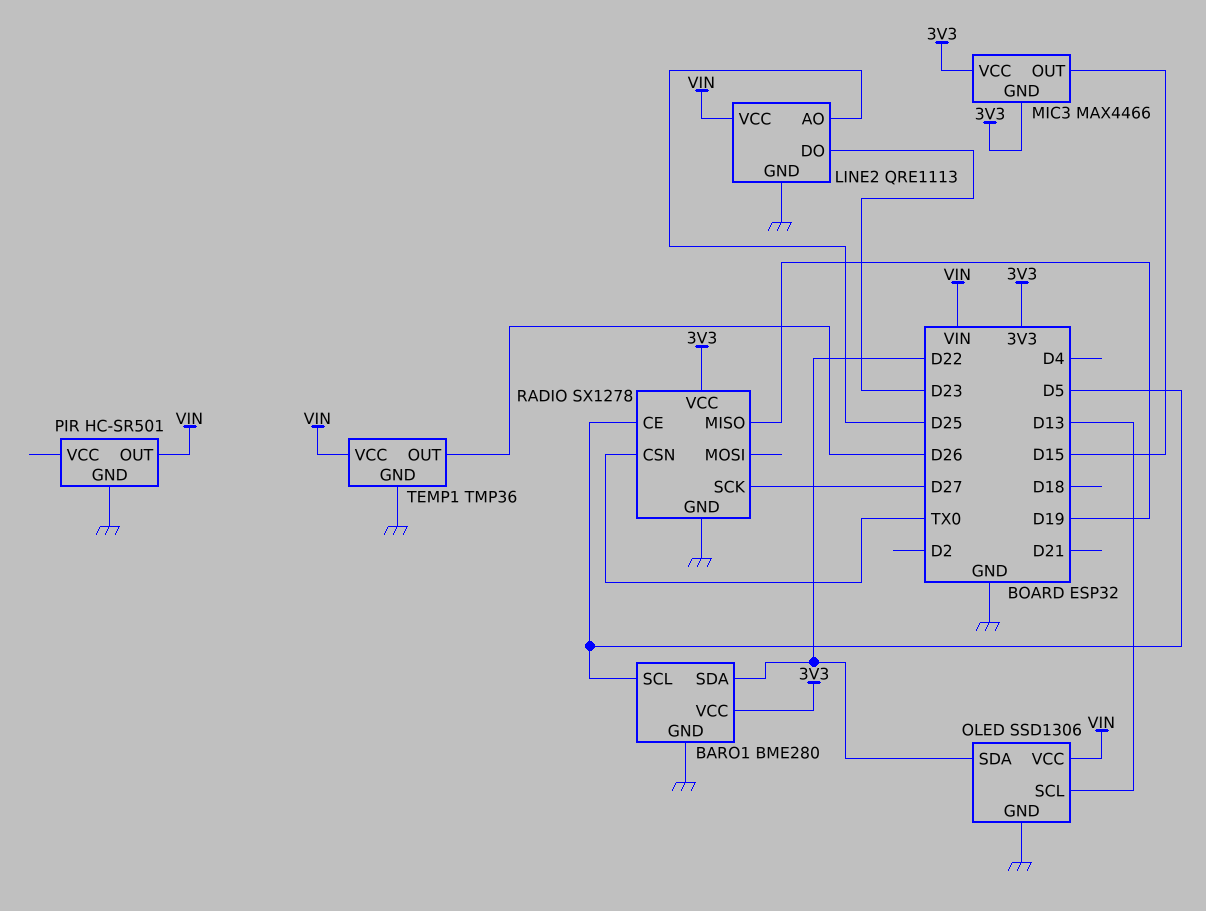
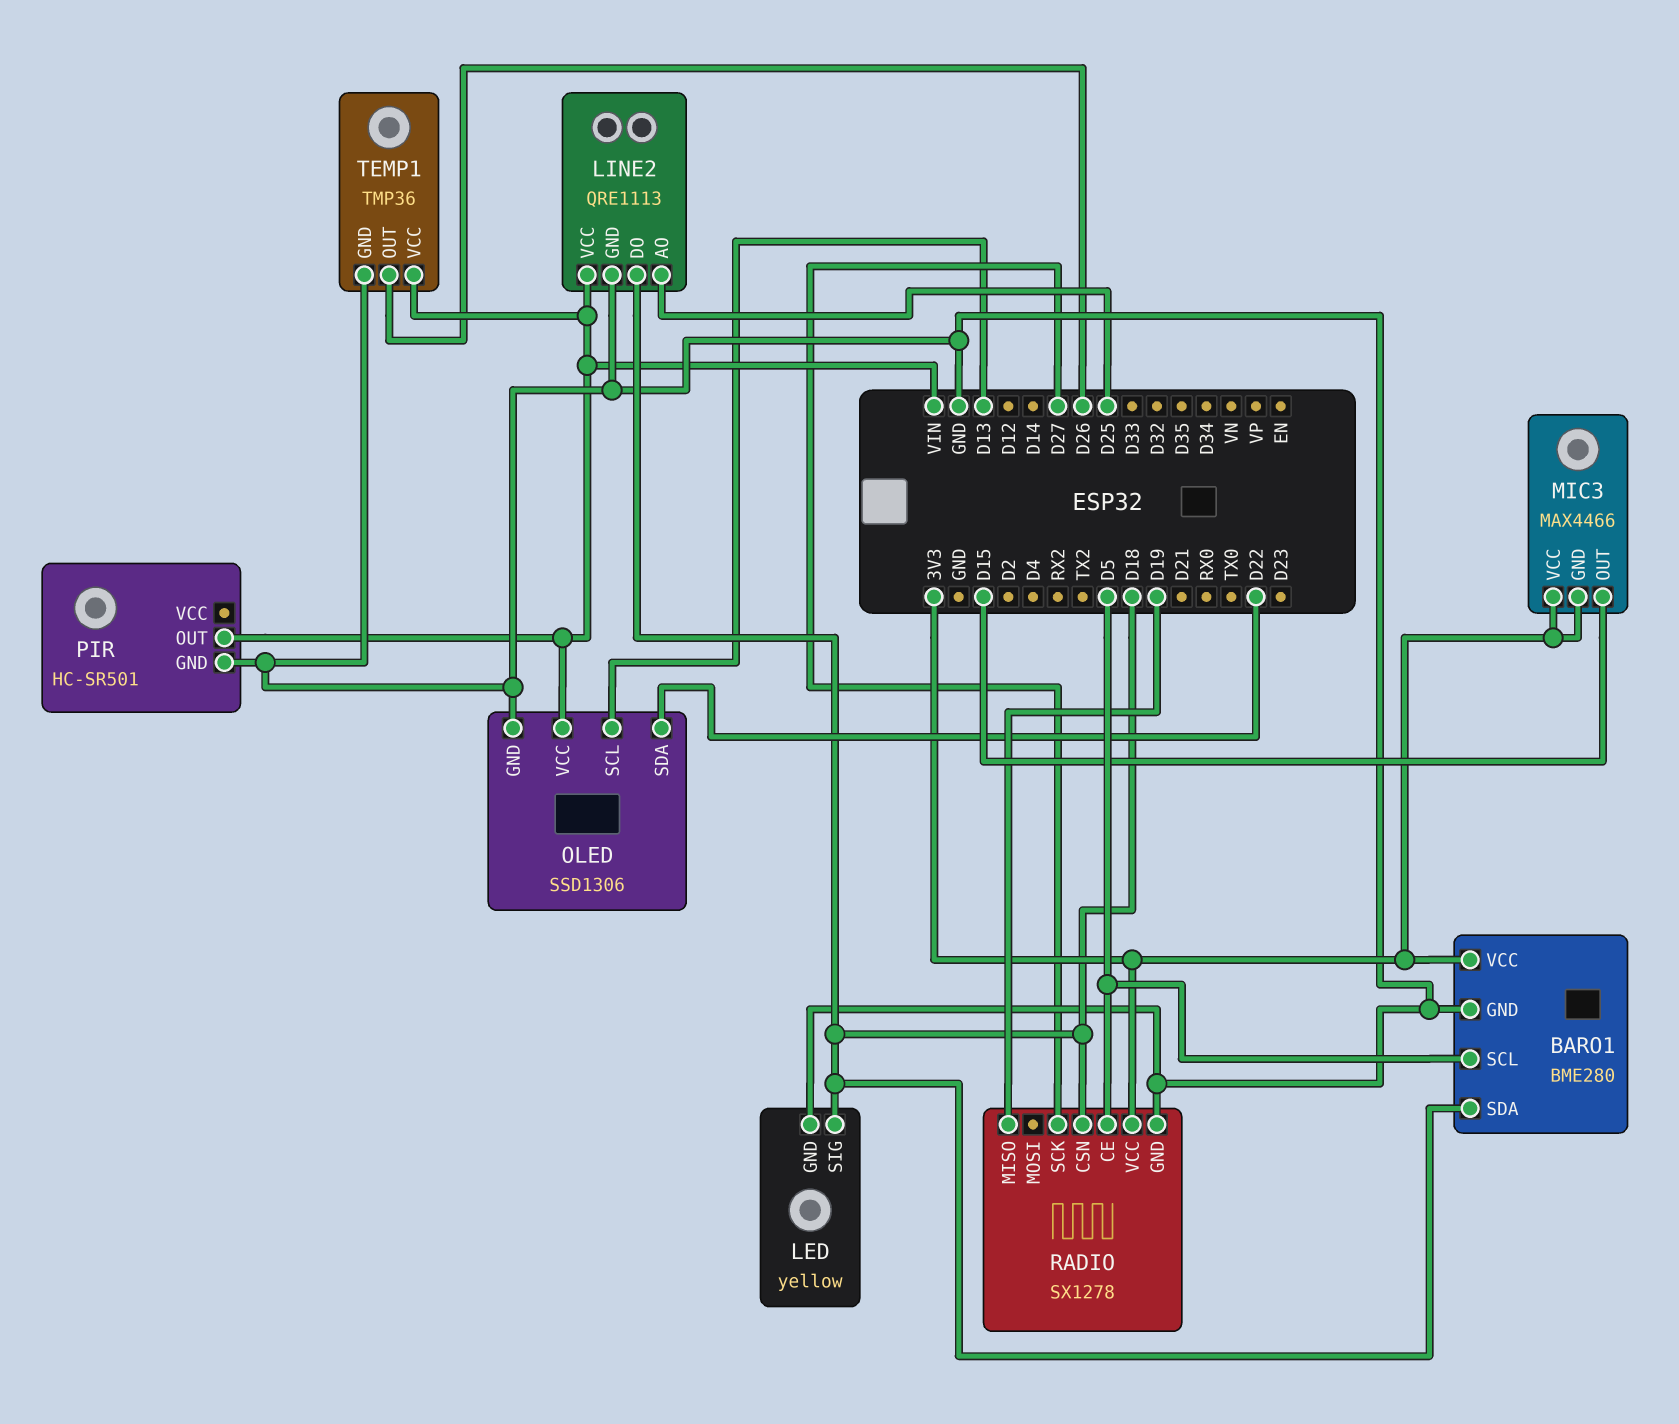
BARO1 pin SDA: D22 -> D18
LED: none -> yellow
LED pin GND: none -> GND
LED pin SIG: none -> D18
LINE2 pin DO: D23 -> D18
RADIO pin CSN: TX0 -> D18

